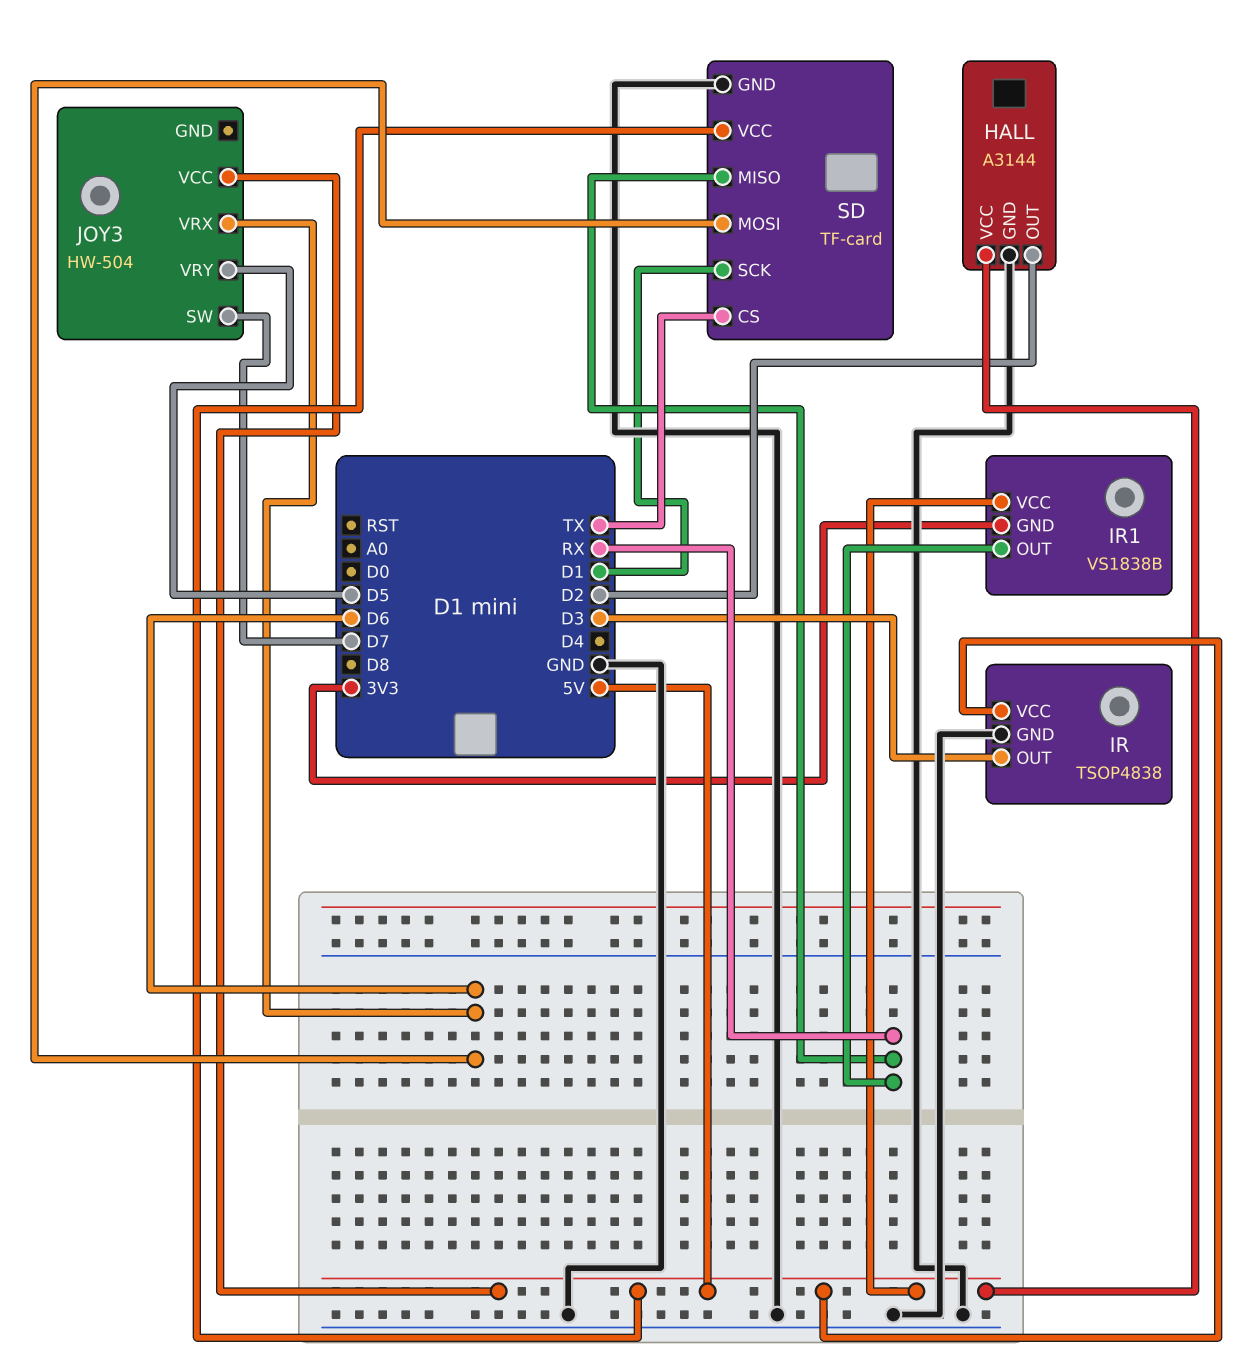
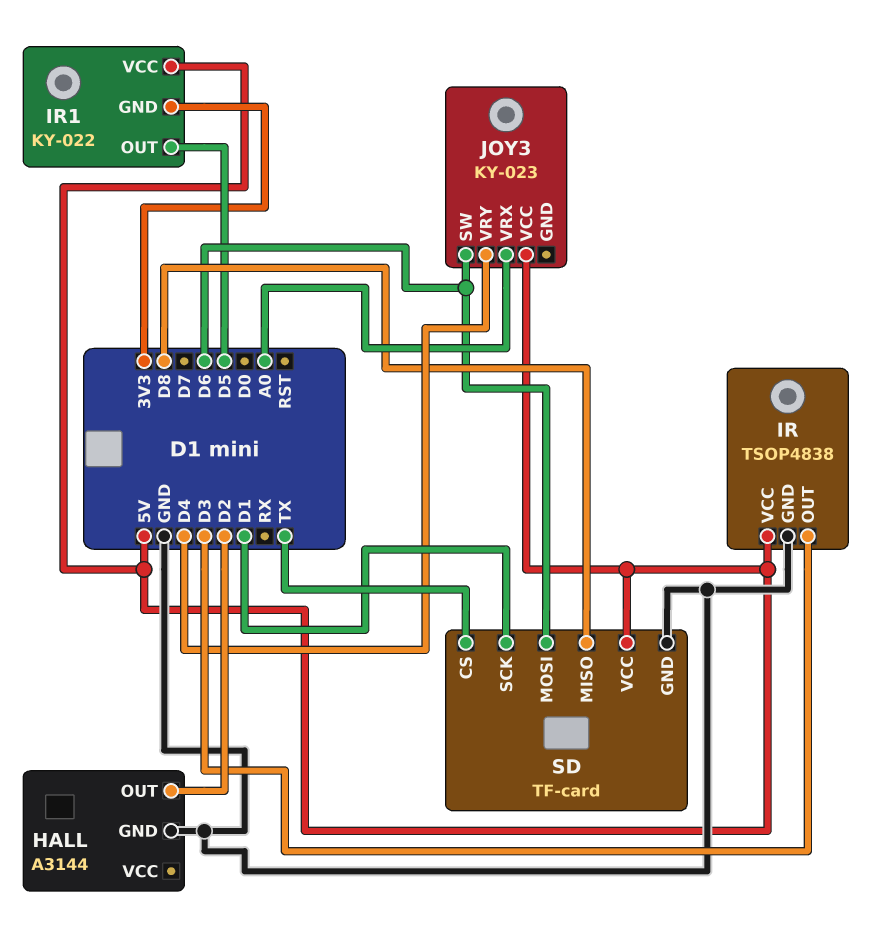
HALL pin VCC: 5V -> none
IR1: VS1838B -> KY-022
IR1 pin OUT: RX -> D5
JOY3: HW-504 -> KY-023
JOY3 pin SW: D7 -> D6
JOY3 pin VRX: D6 -> A0
JOY3 pin VRY: D5 -> D4
SD pin MISO: RX -> D8

